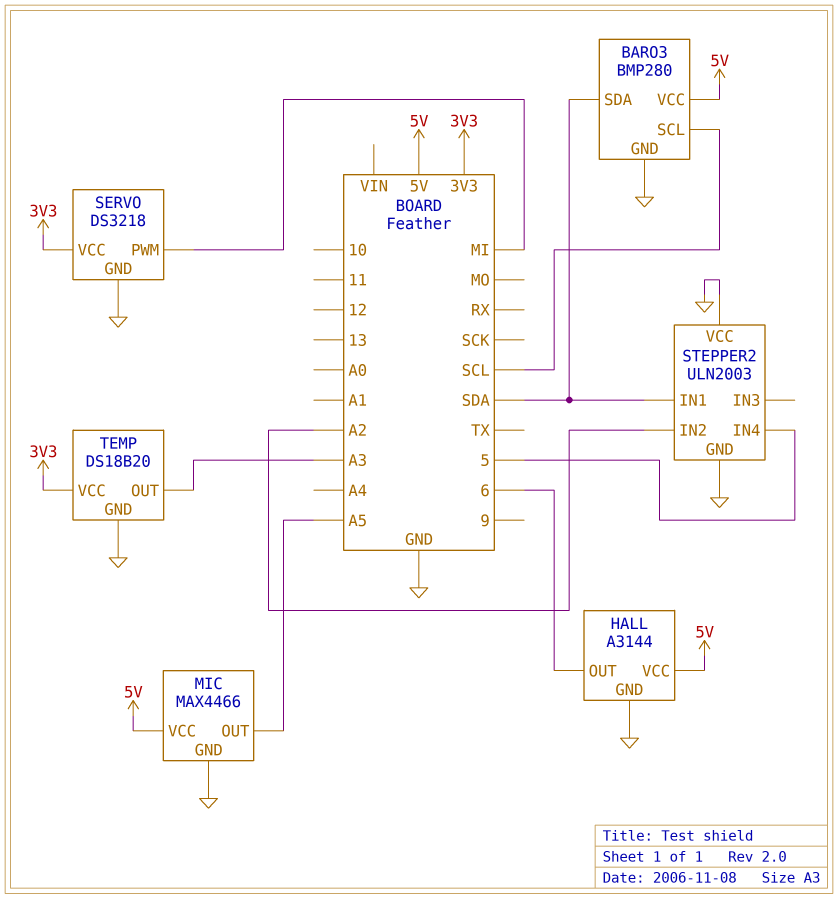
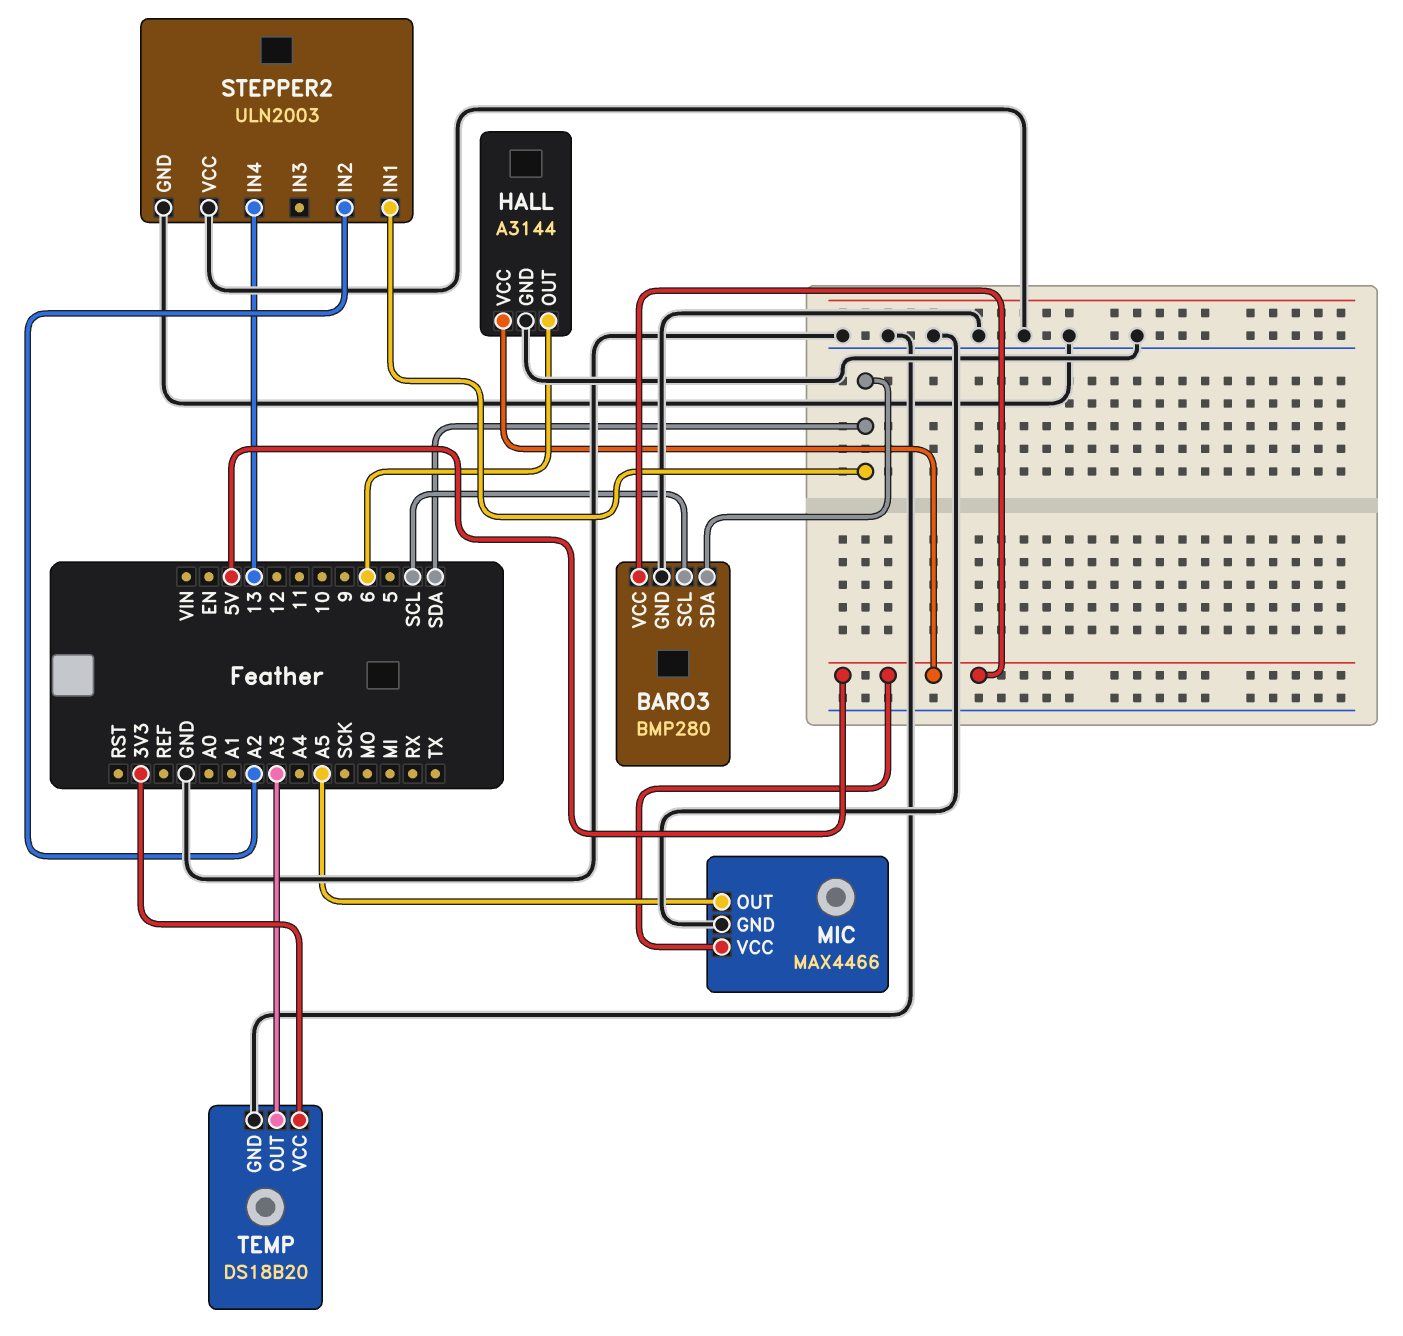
SERVO: DS3218 -> none
SERVO pin GND: GND -> none
SERVO pin PWM: MI -> none
SERVO pin VCC: 3V3 -> none
STEPPER2 pin IN4: 5 -> 13

